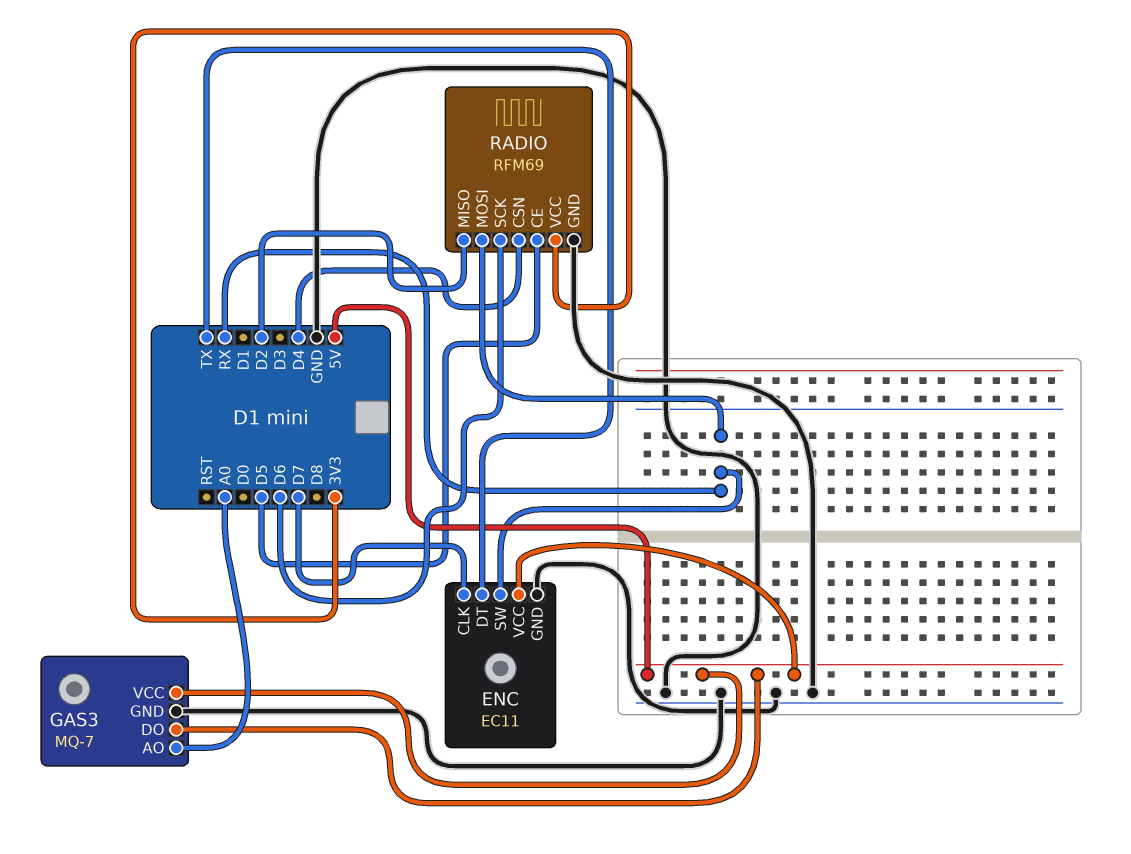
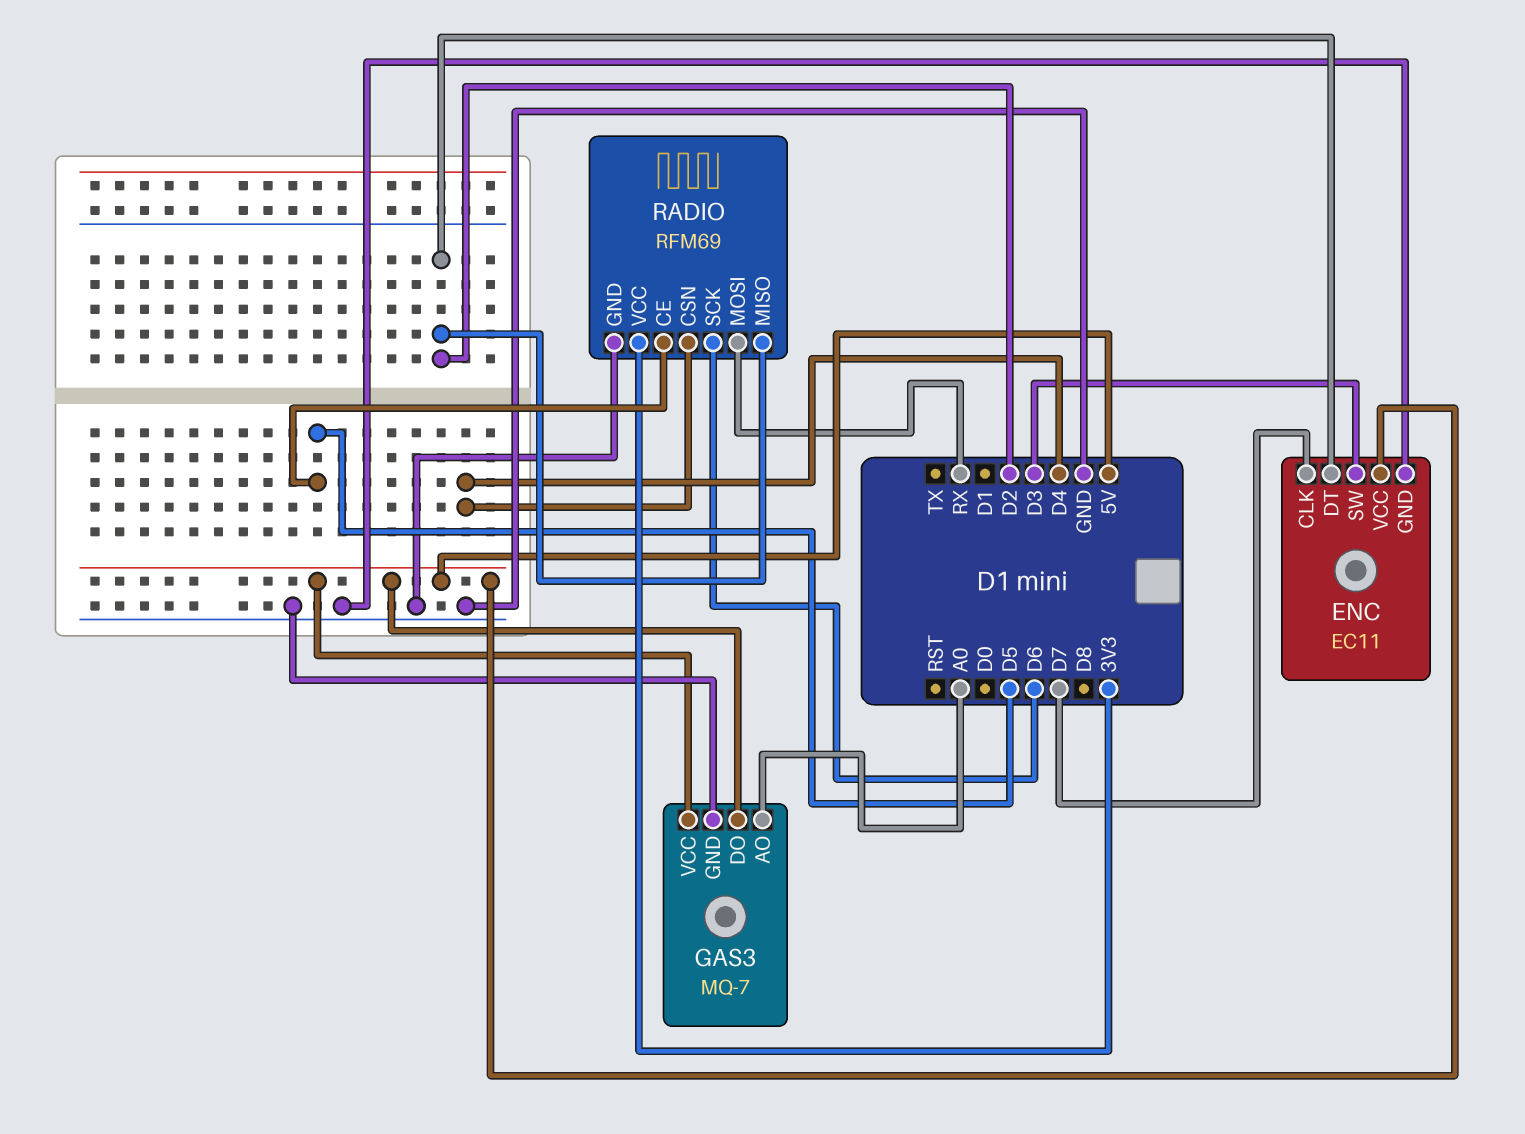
ENC pin DT: TX -> D2
ENC pin SW: RX -> D3

